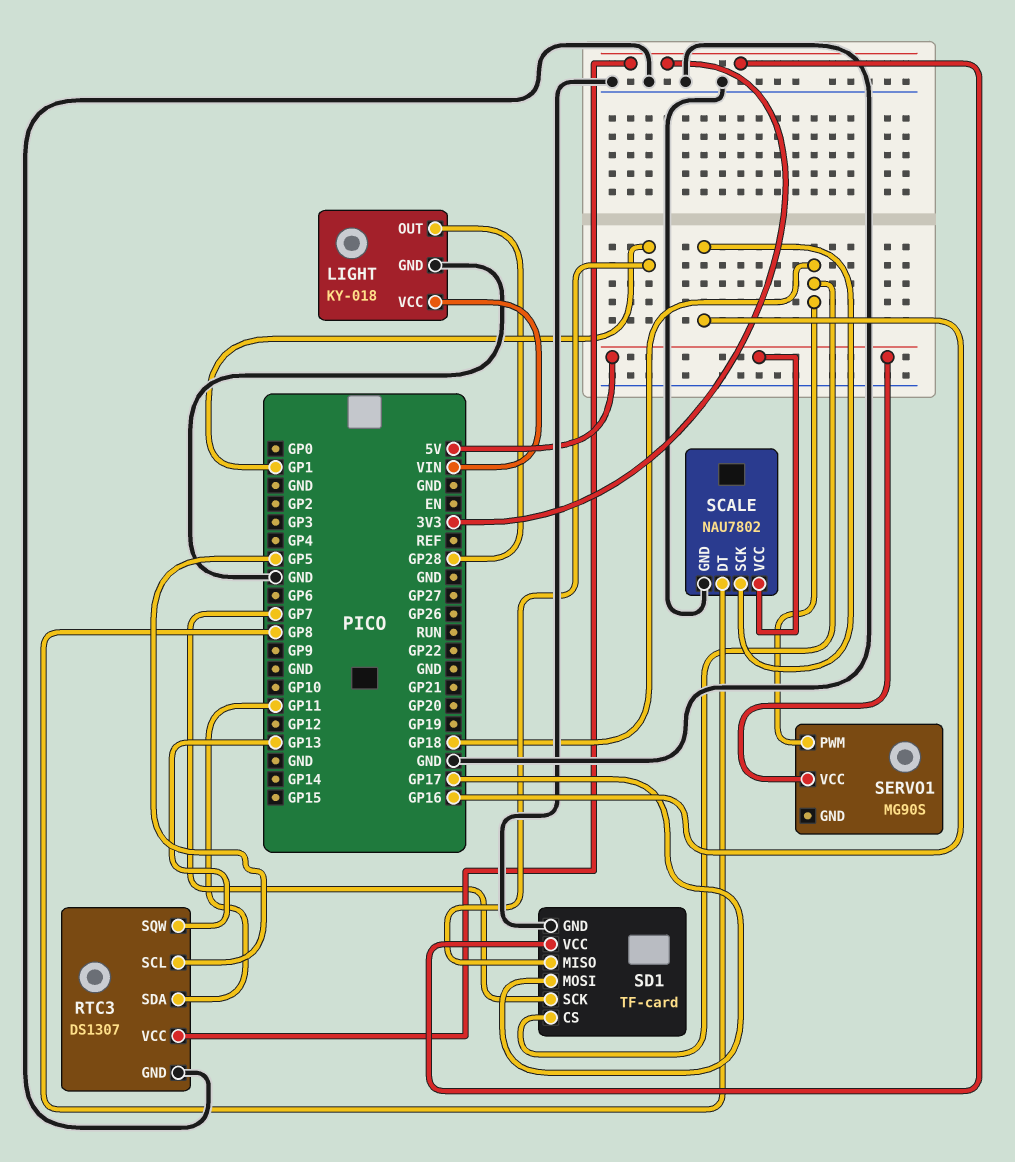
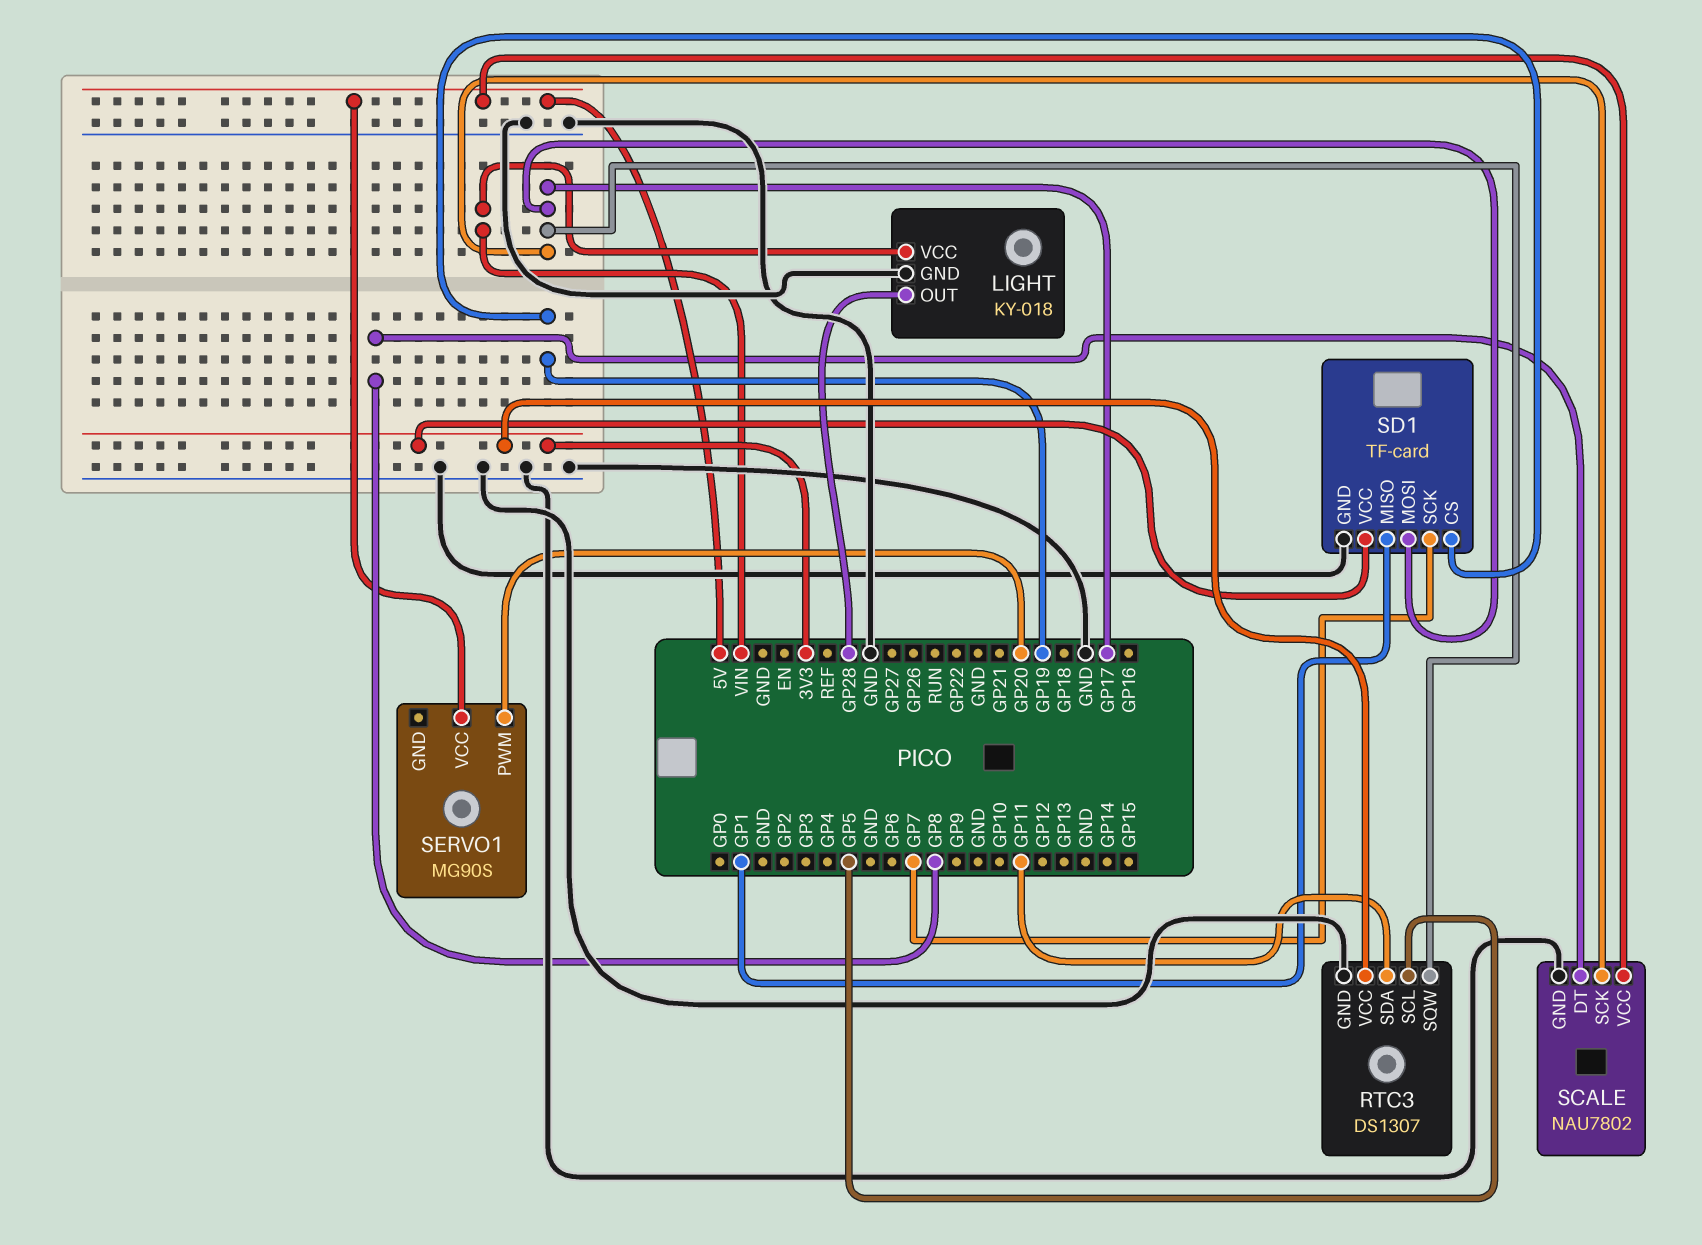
RTC3 pin SQW: GP13 -> GP17
SCALE pin SCK: GP16 -> GP17
SD1 pin CS: GP18 -> GP19
SERVO1 pin PWM: GP18 -> GP20

